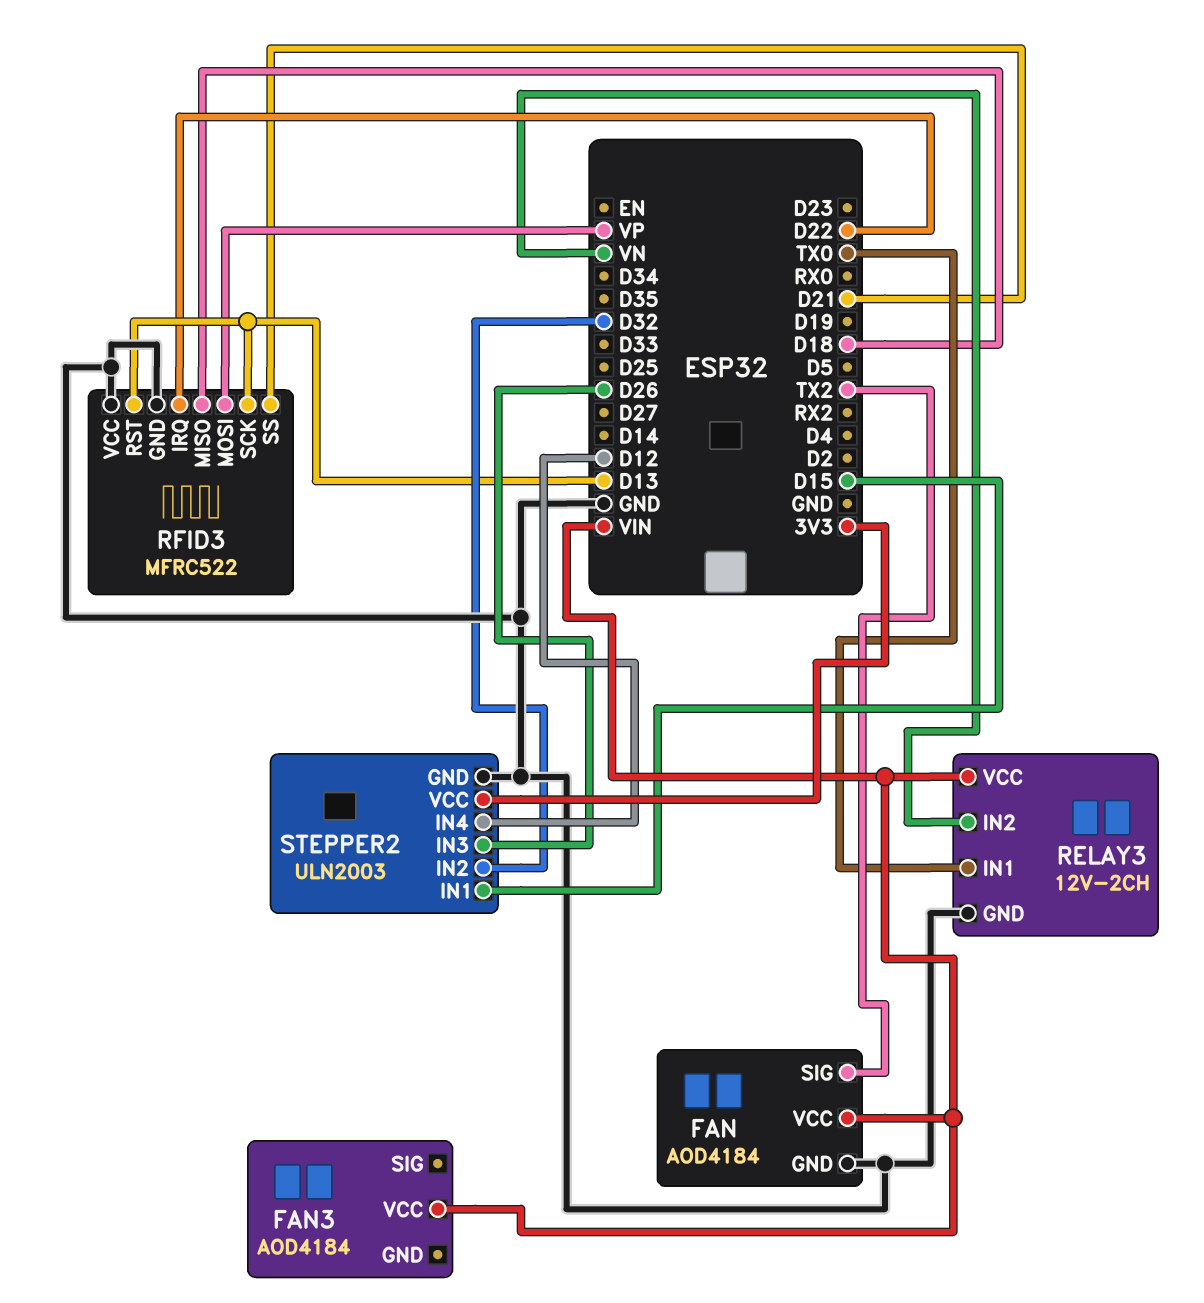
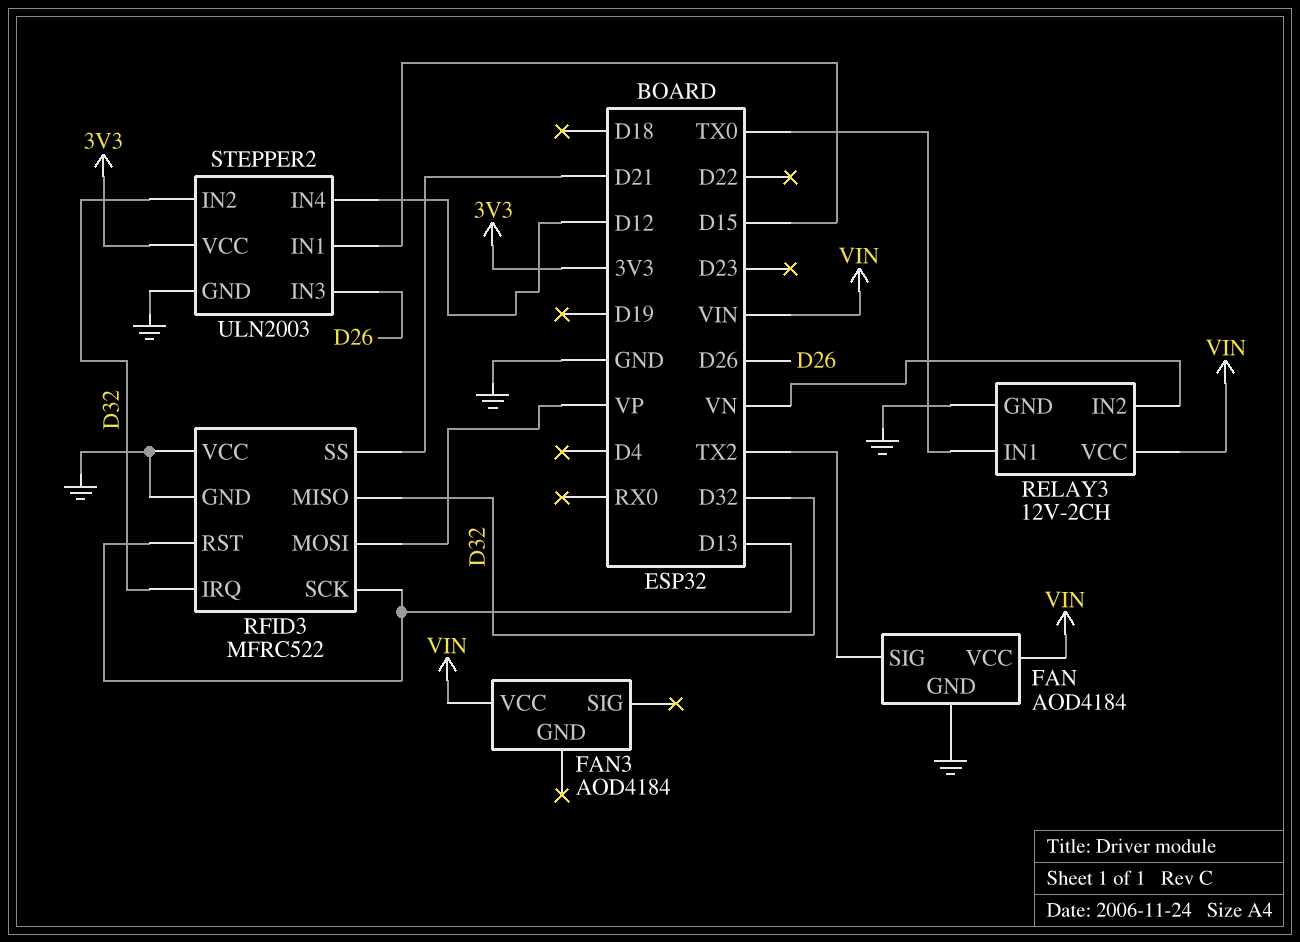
RFID3 pin IRQ: D22 -> D32
RFID3 pin MISO: D18 -> D32

